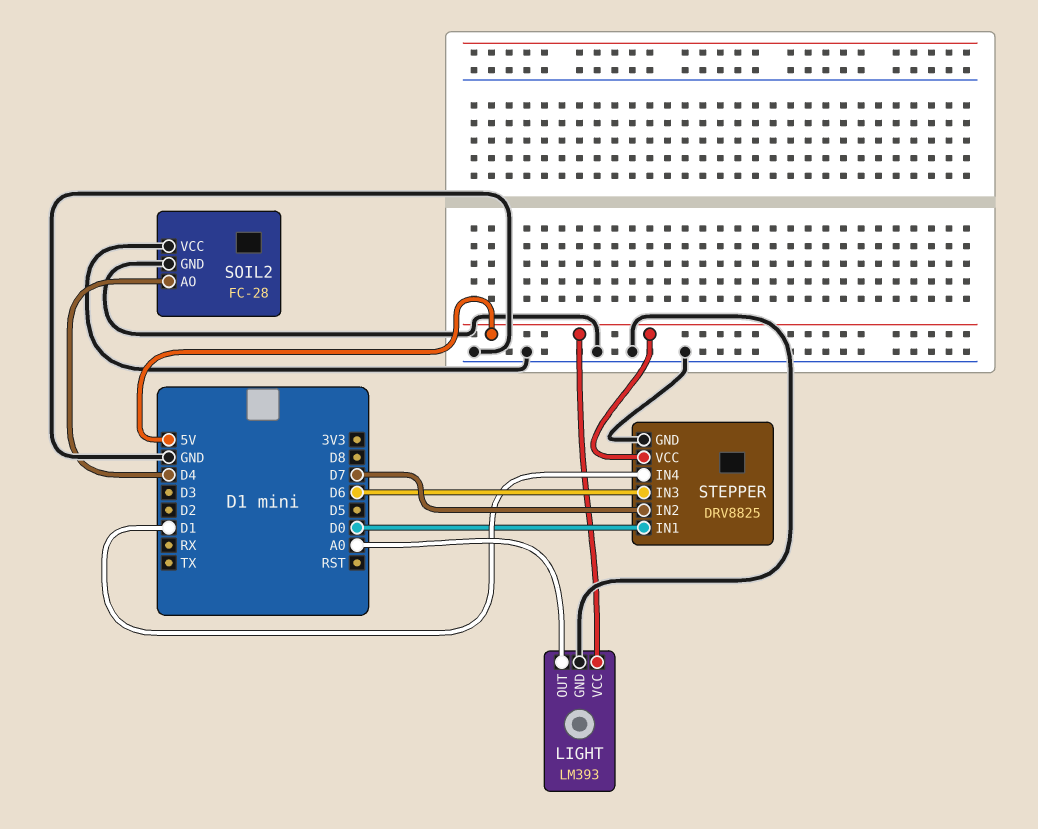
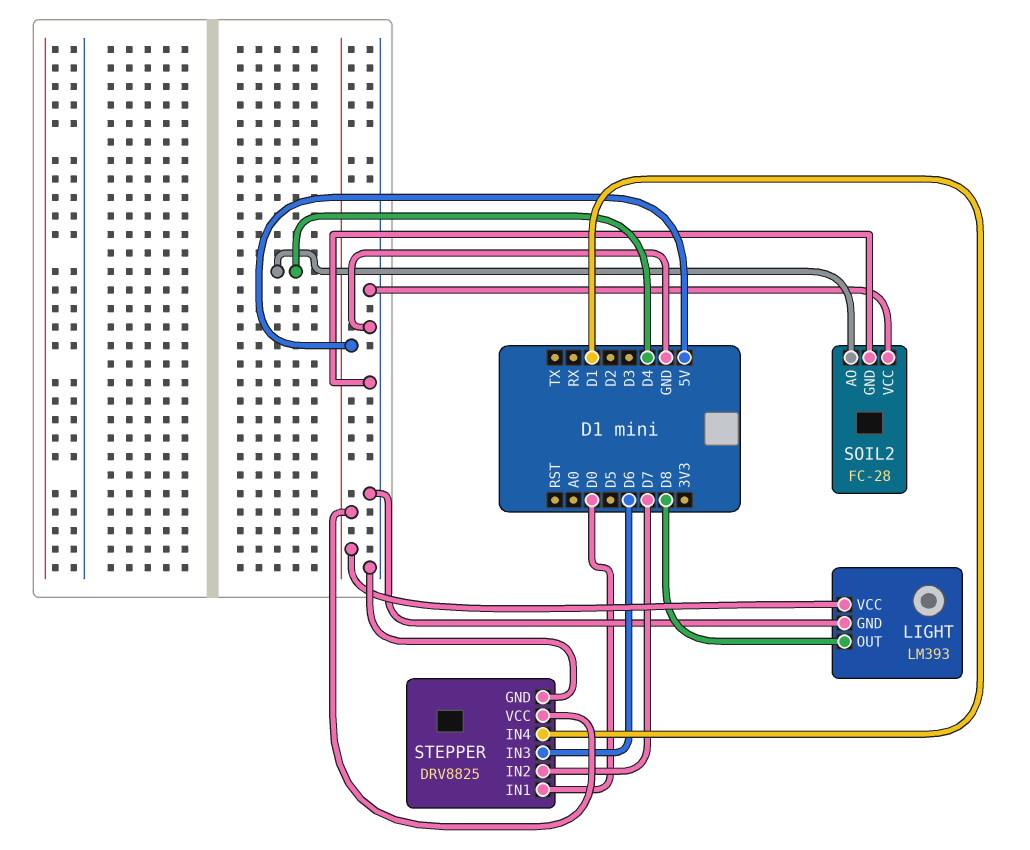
LIGHT pin OUT: A0 -> D8

